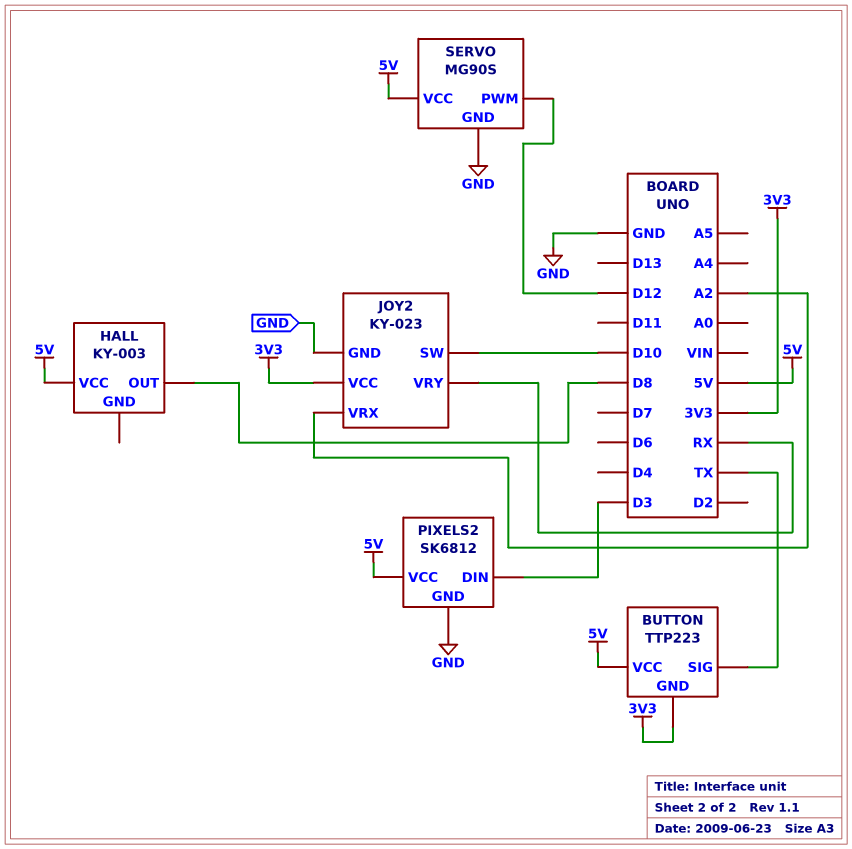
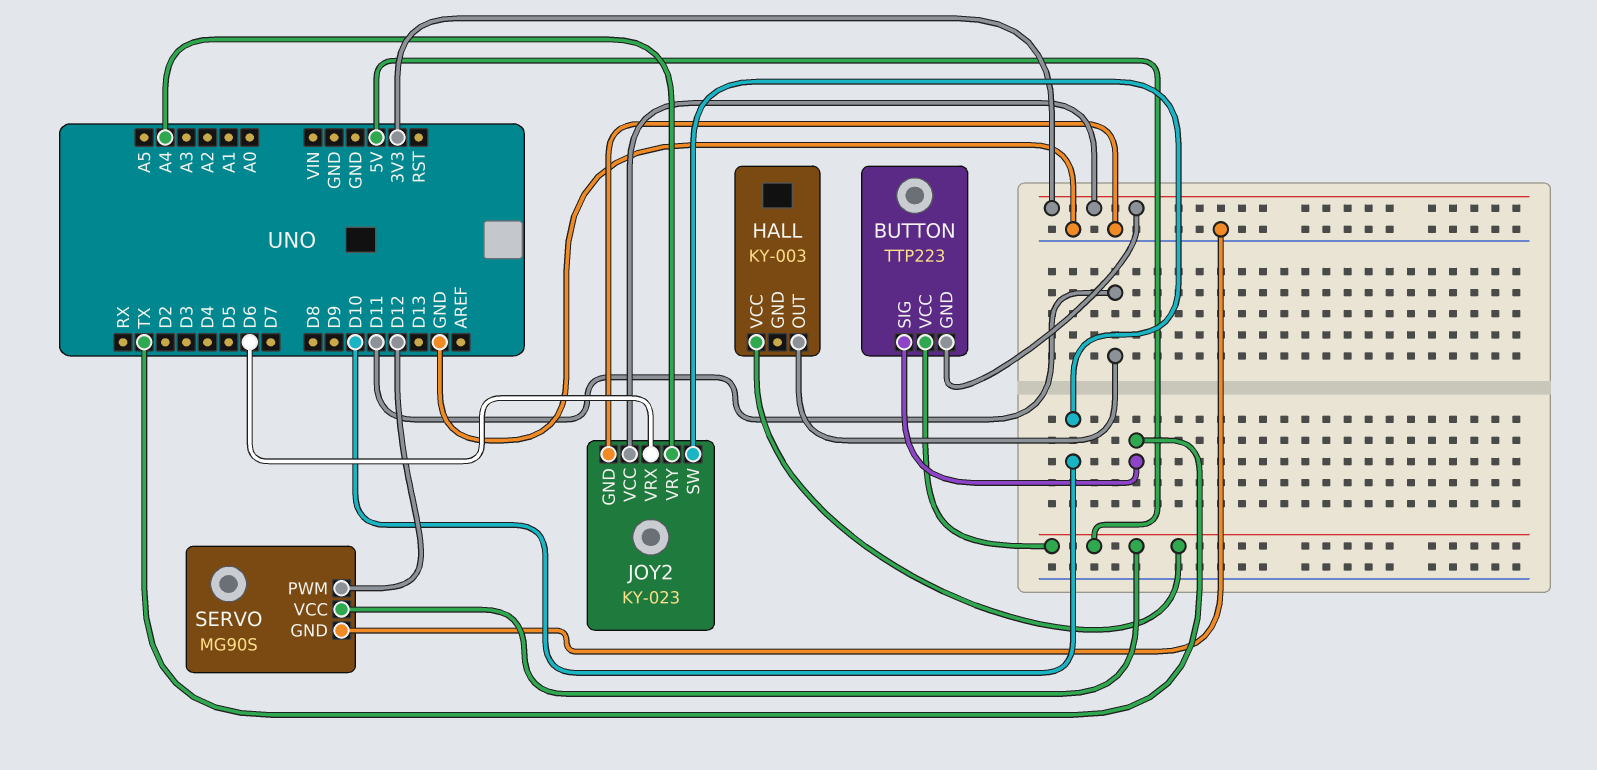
HALL pin OUT: D8 -> D11
JOY2 pin VRX: A2 -> D6
JOY2 pin VRY: RX -> A4
PIXELS2: SK6812 -> none
PIXELS2 pin DIN: D3 -> none
PIXELS2 pin GND: GND -> none
PIXELS2 pin VCC: 5V -> none

